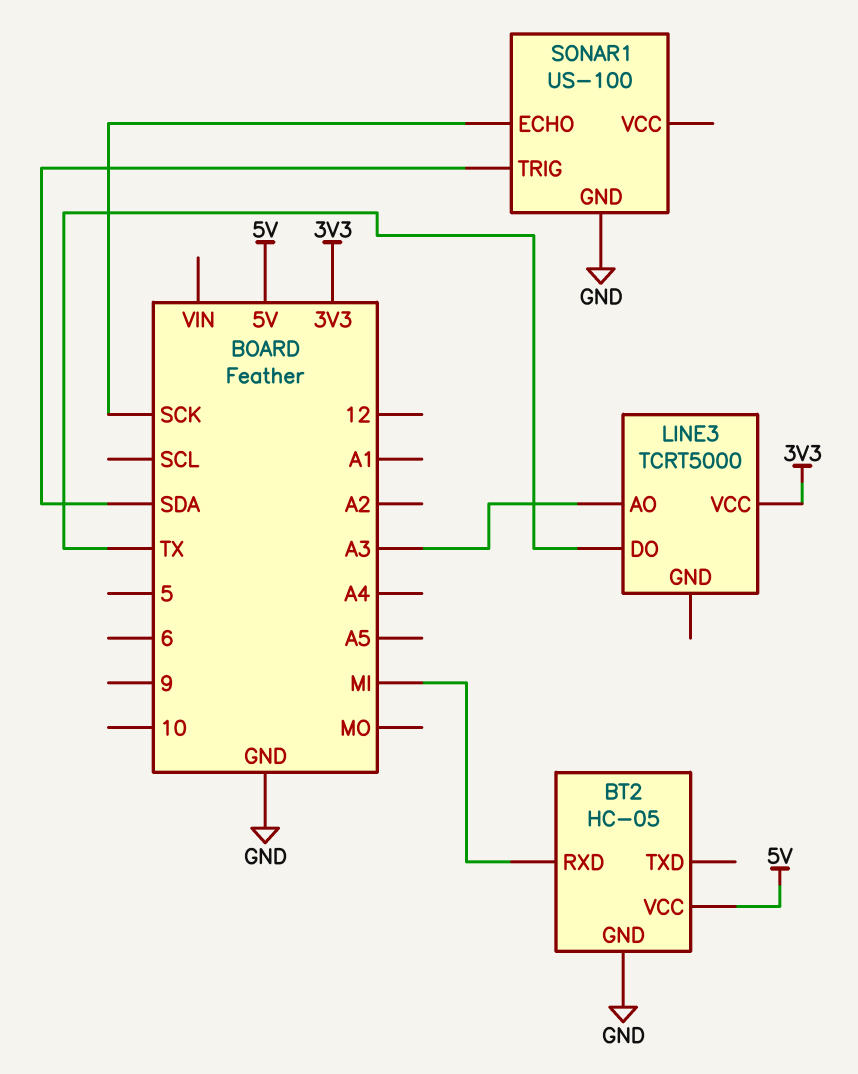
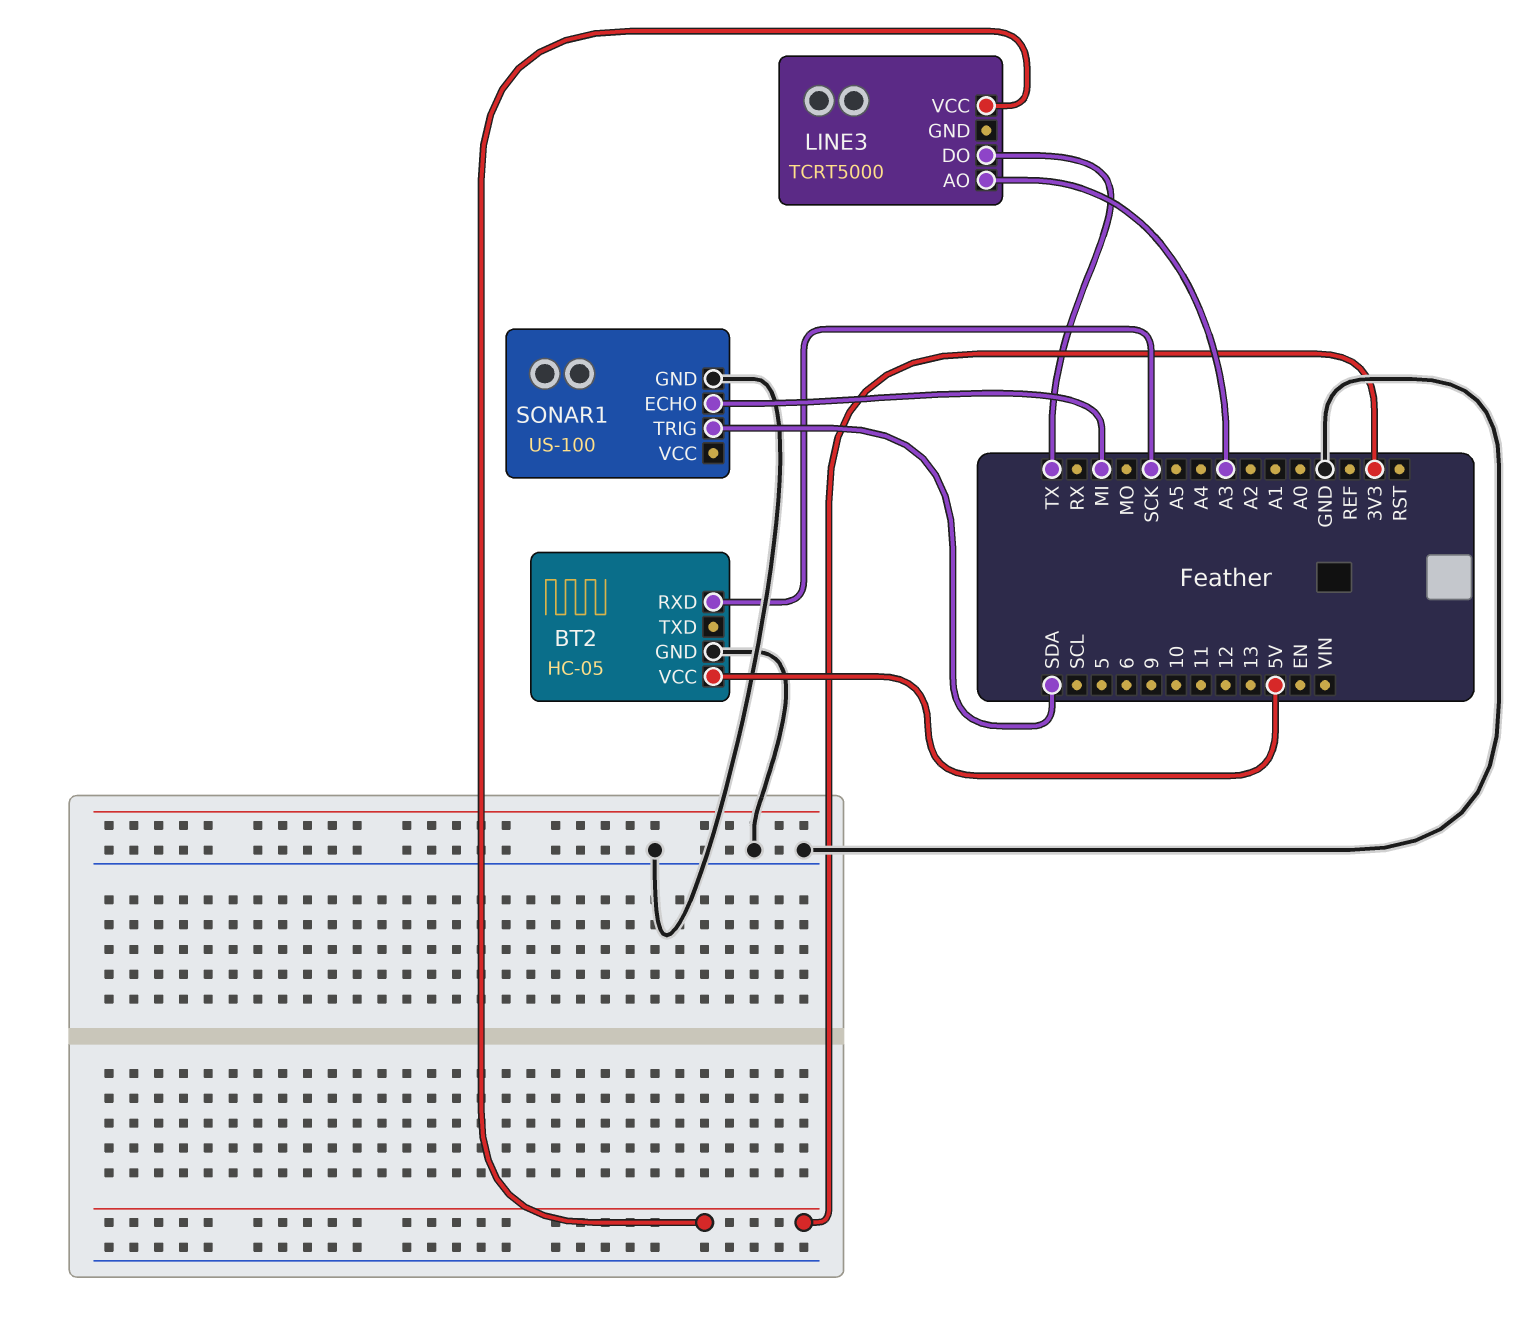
BT2 pin RXD: MI -> SCK
SONAR1 pin ECHO: SCK -> MI

